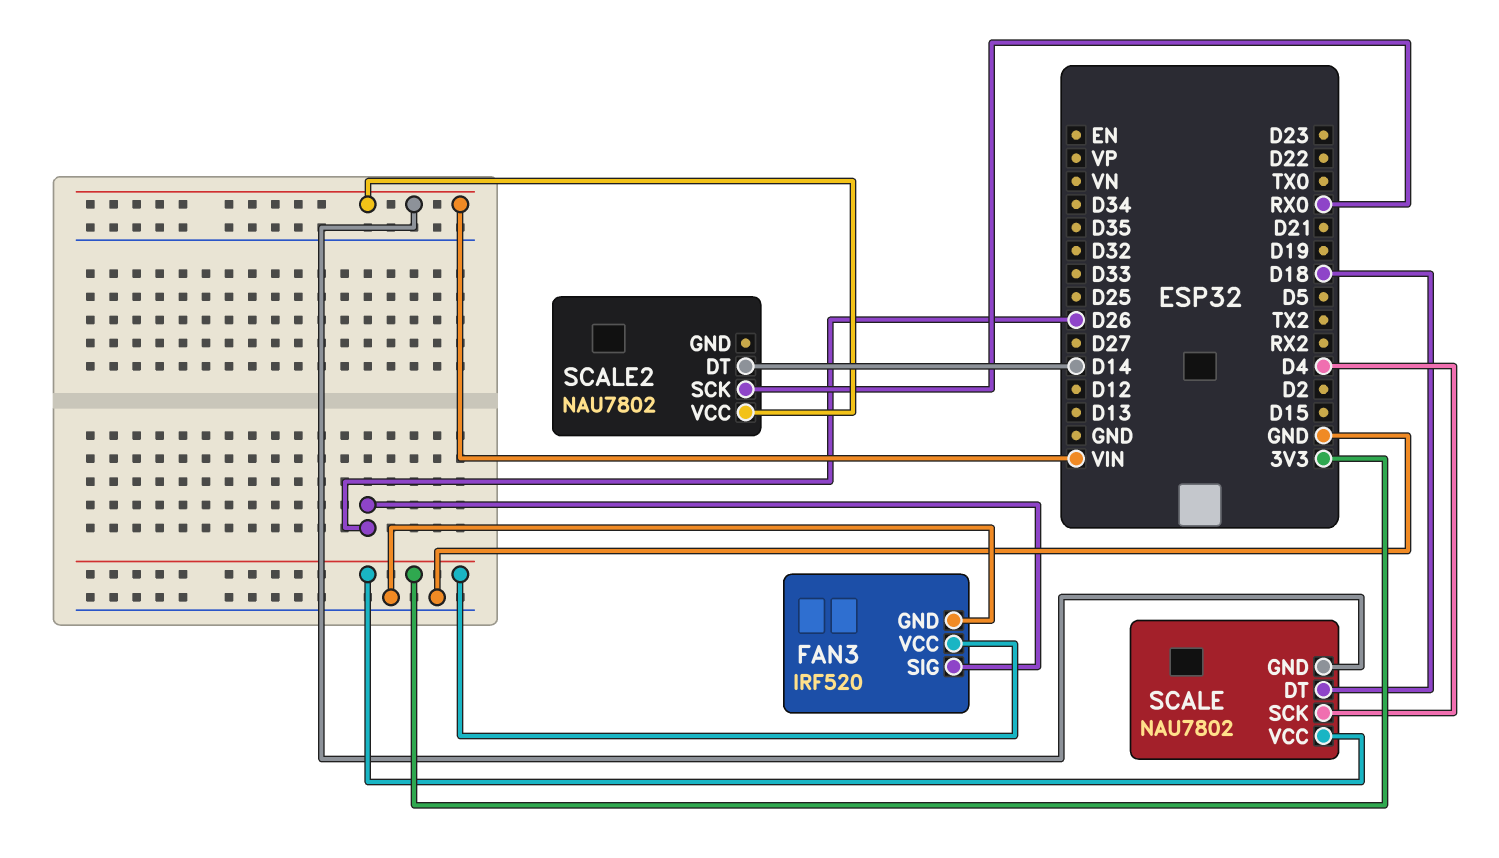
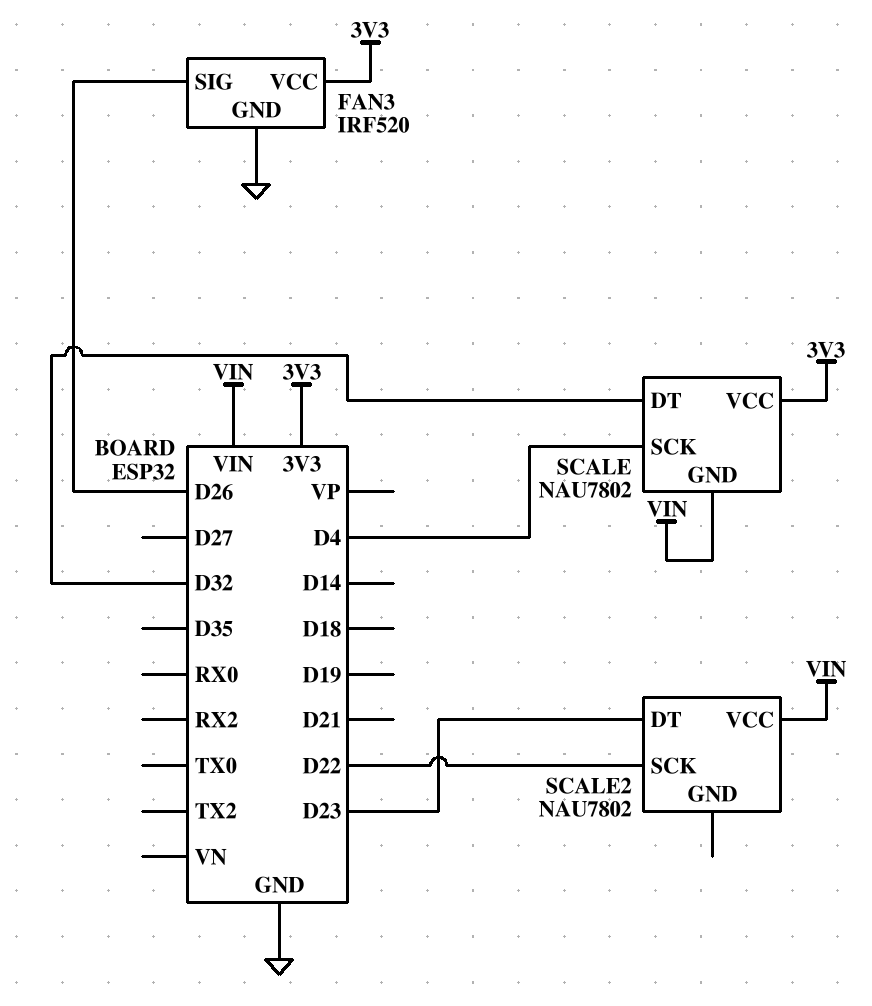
SCALE pin DT: D18 -> D32
SCALE2 pin DT: D14 -> D23
SCALE2 pin SCK: RX0 -> D22

